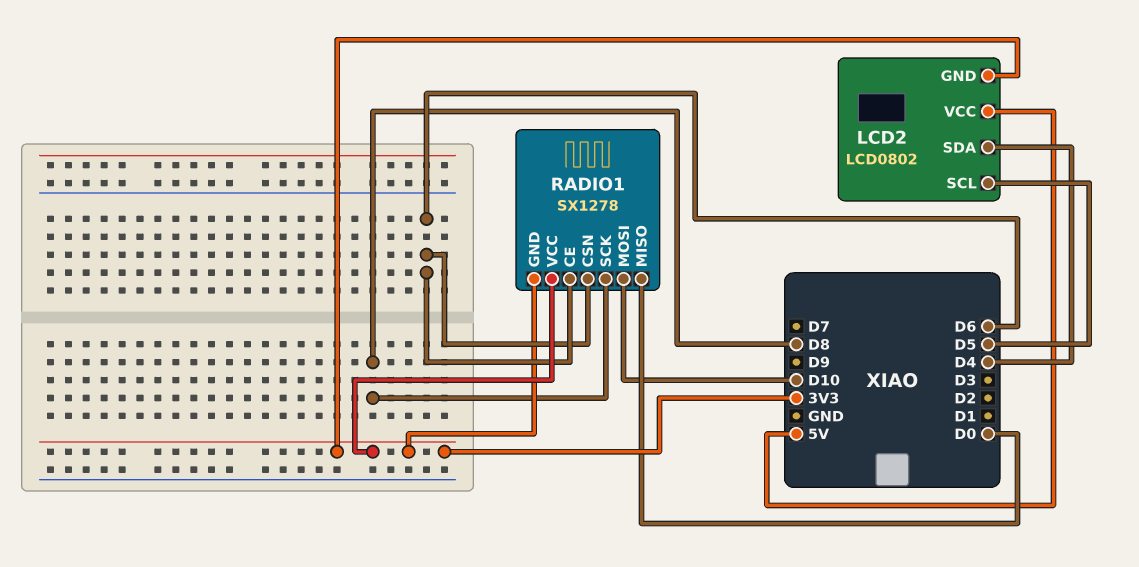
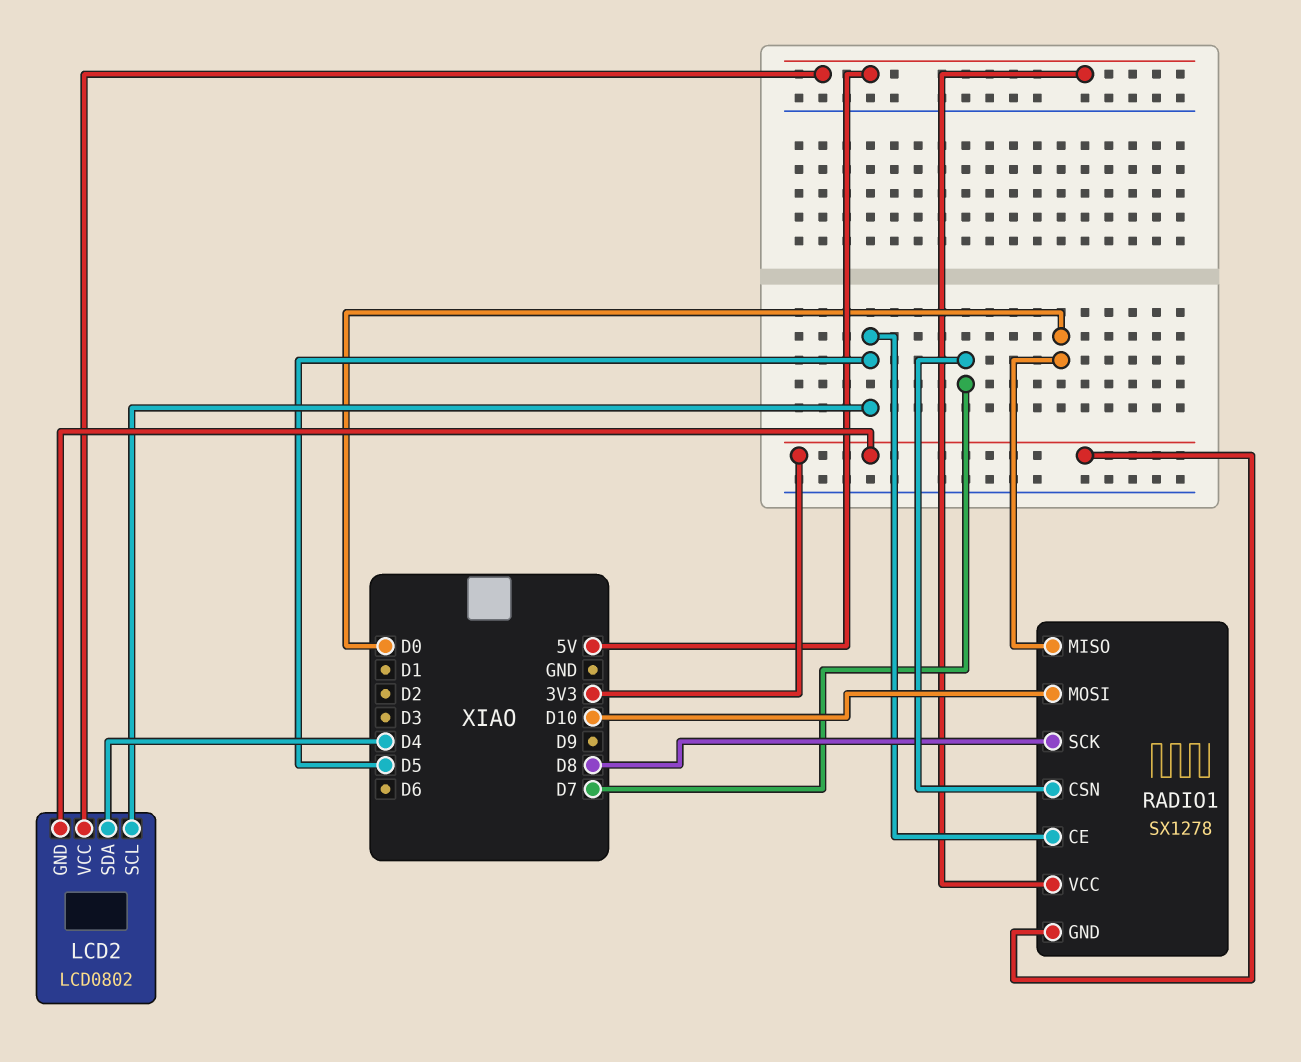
RADIO1 pin CE: D6 -> D5
RADIO1 pin CSN: D6 -> D7
RADIO1 pin VCC: 3V3 -> 5V

